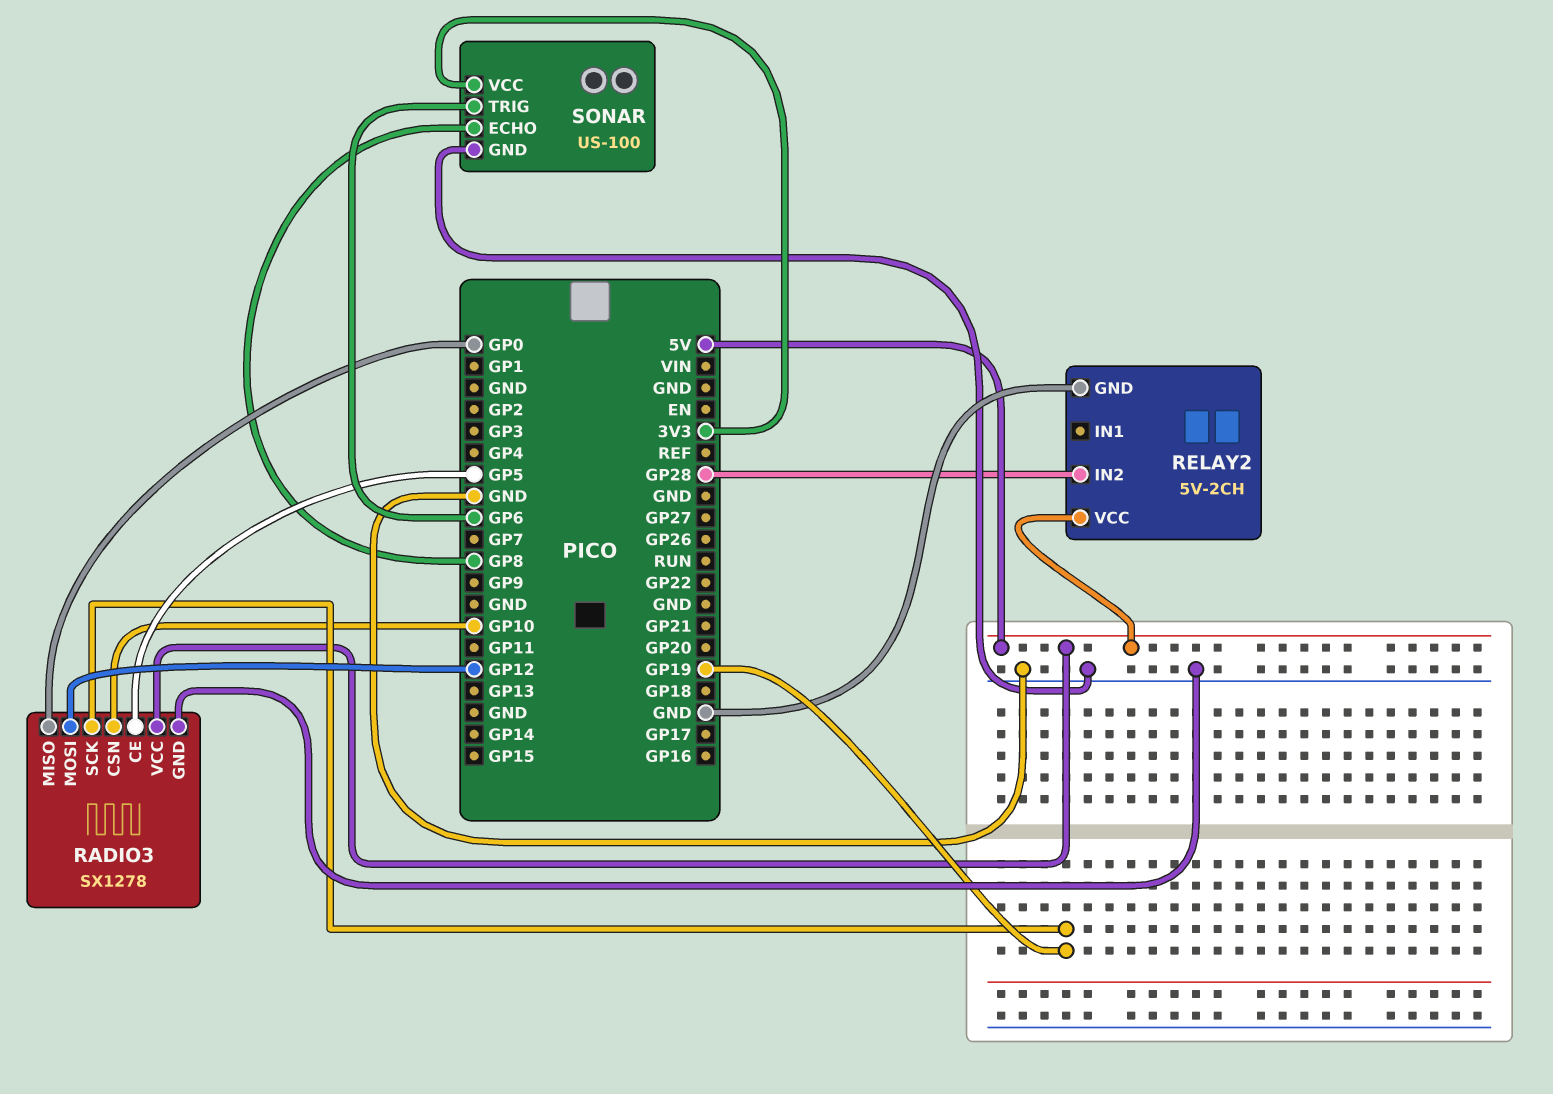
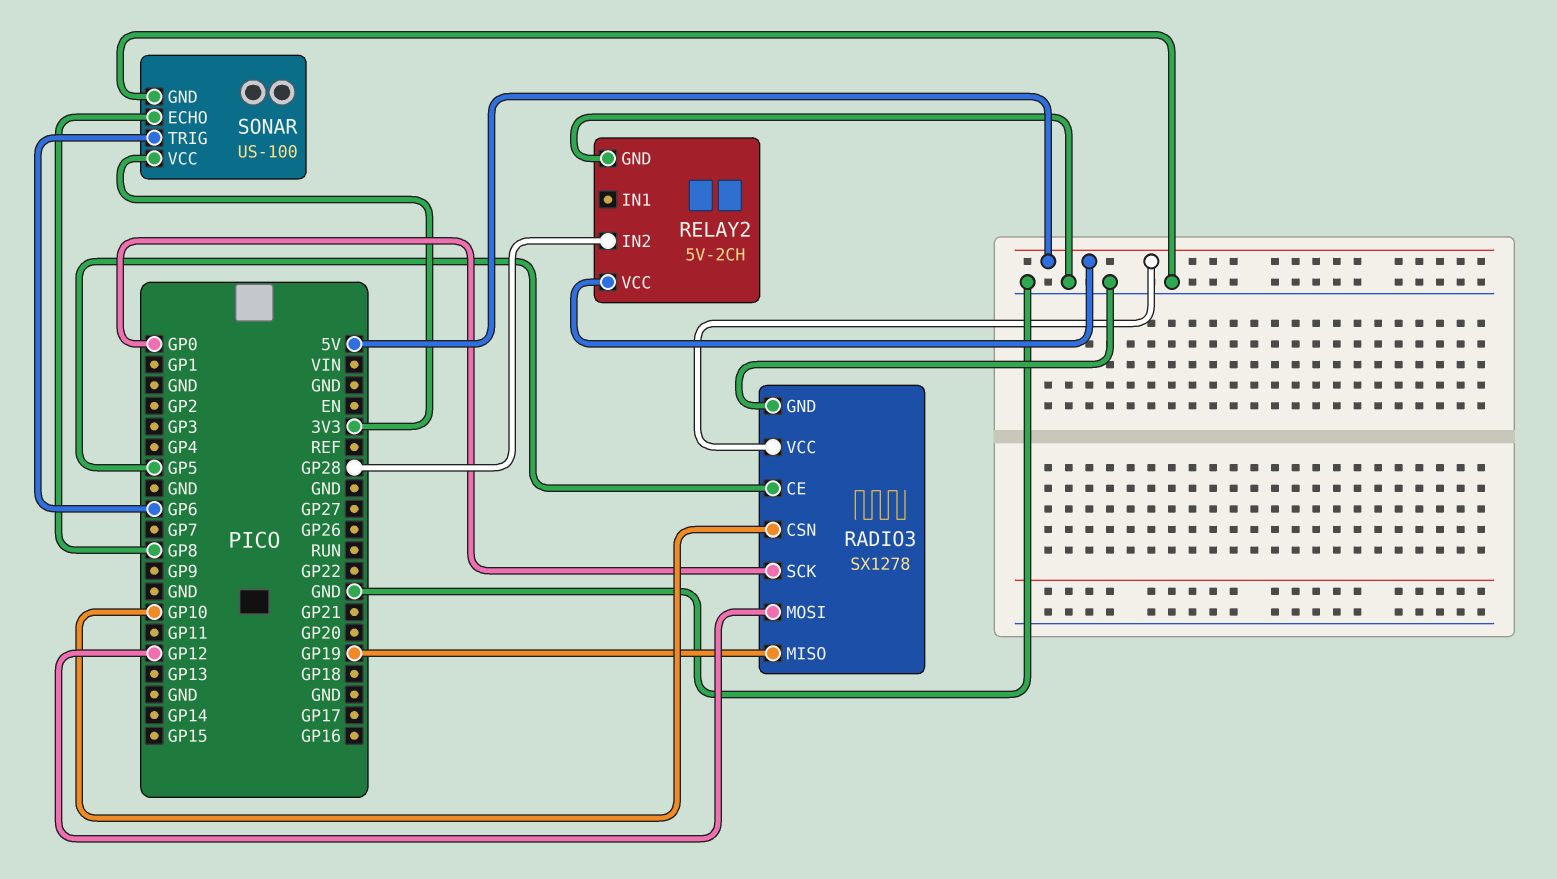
RADIO3 pin MISO: GP0 -> GP19
RADIO3 pin SCK: GP19 -> GP0

